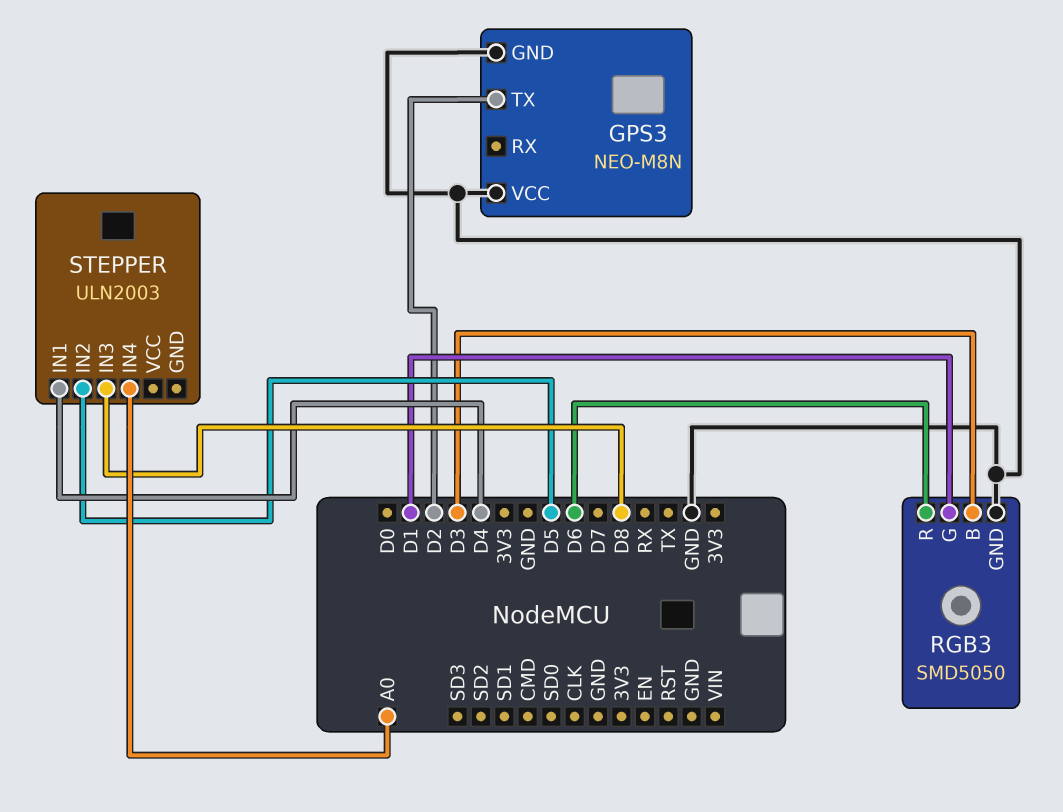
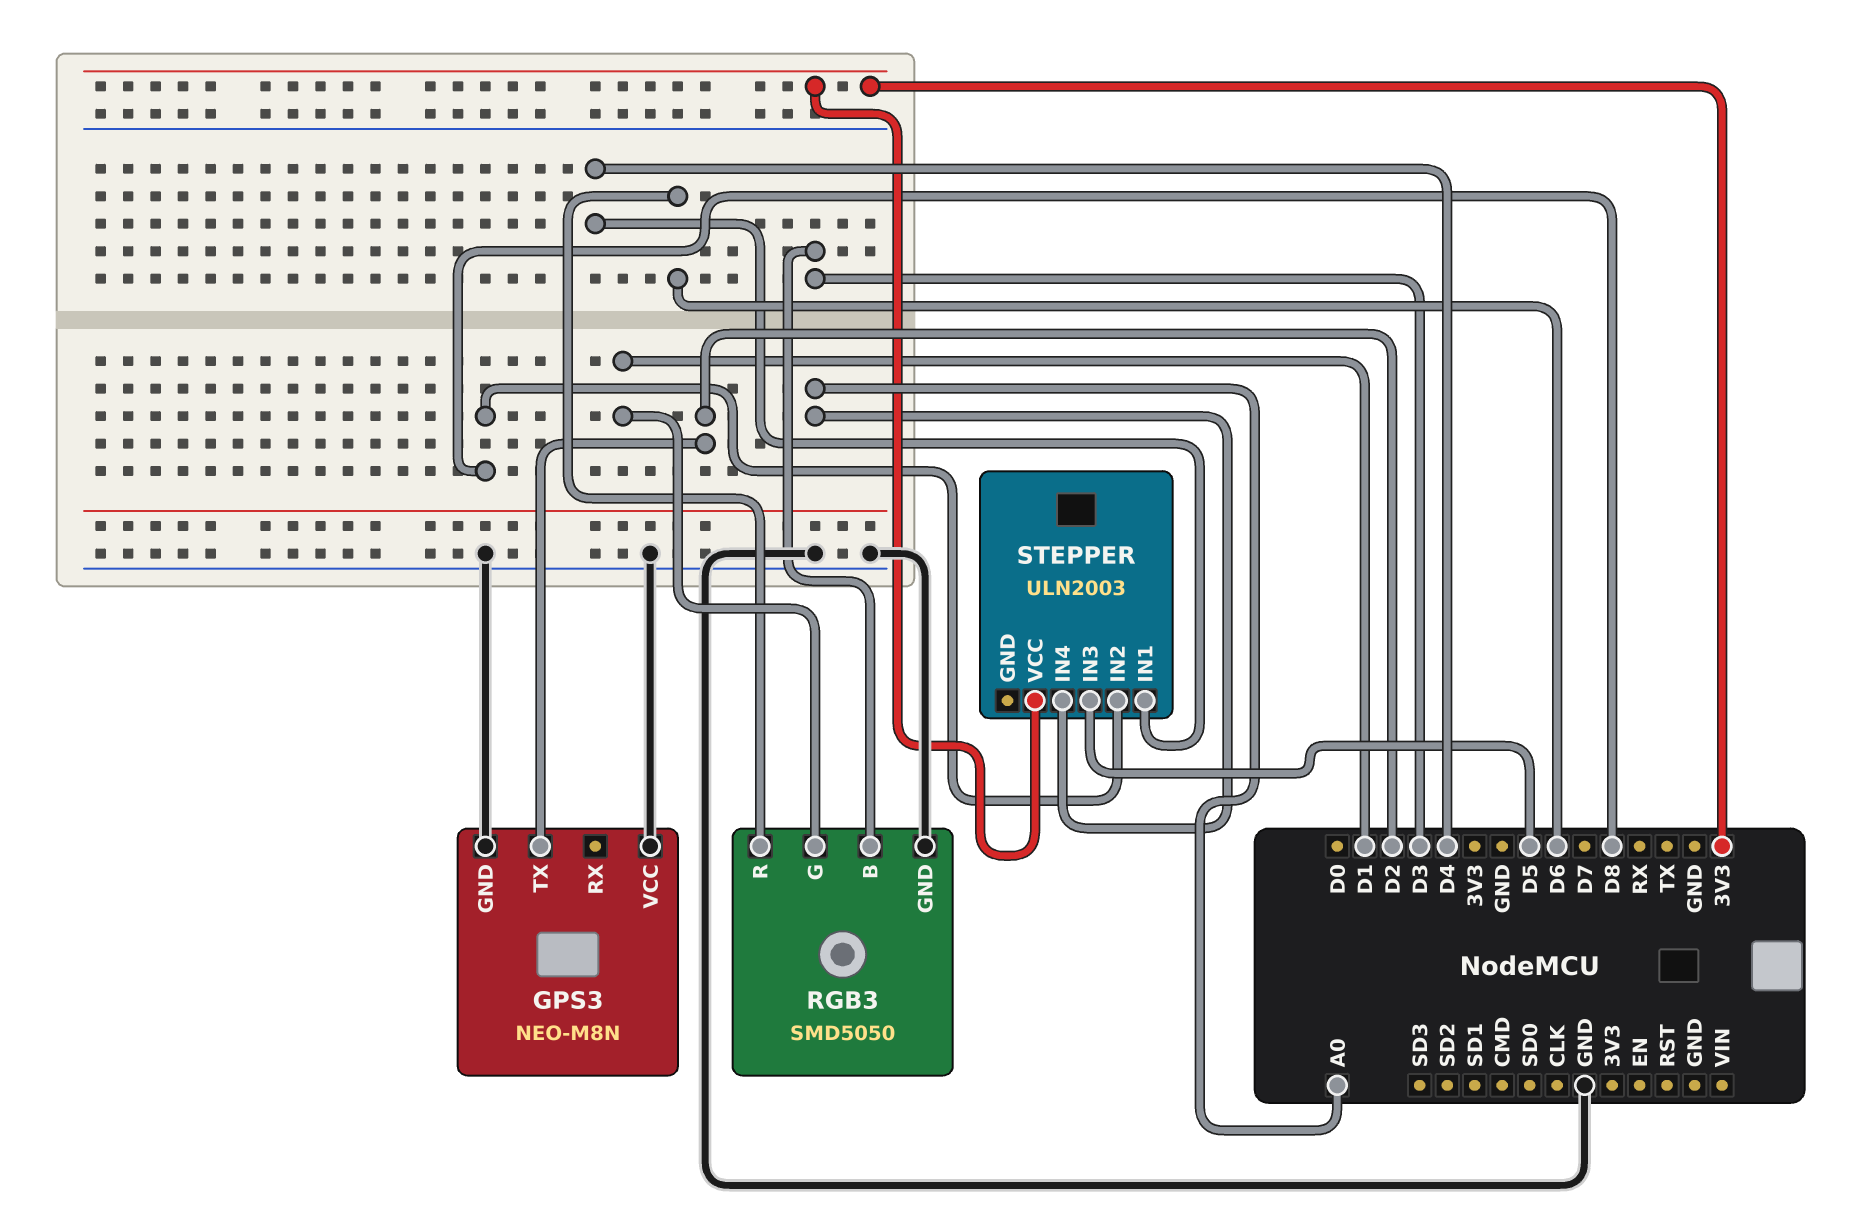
STEPPER pin IN2: D5 -> D8
STEPPER pin IN3: D8 -> D5
STEPPER pin VCC: none -> 3V3

